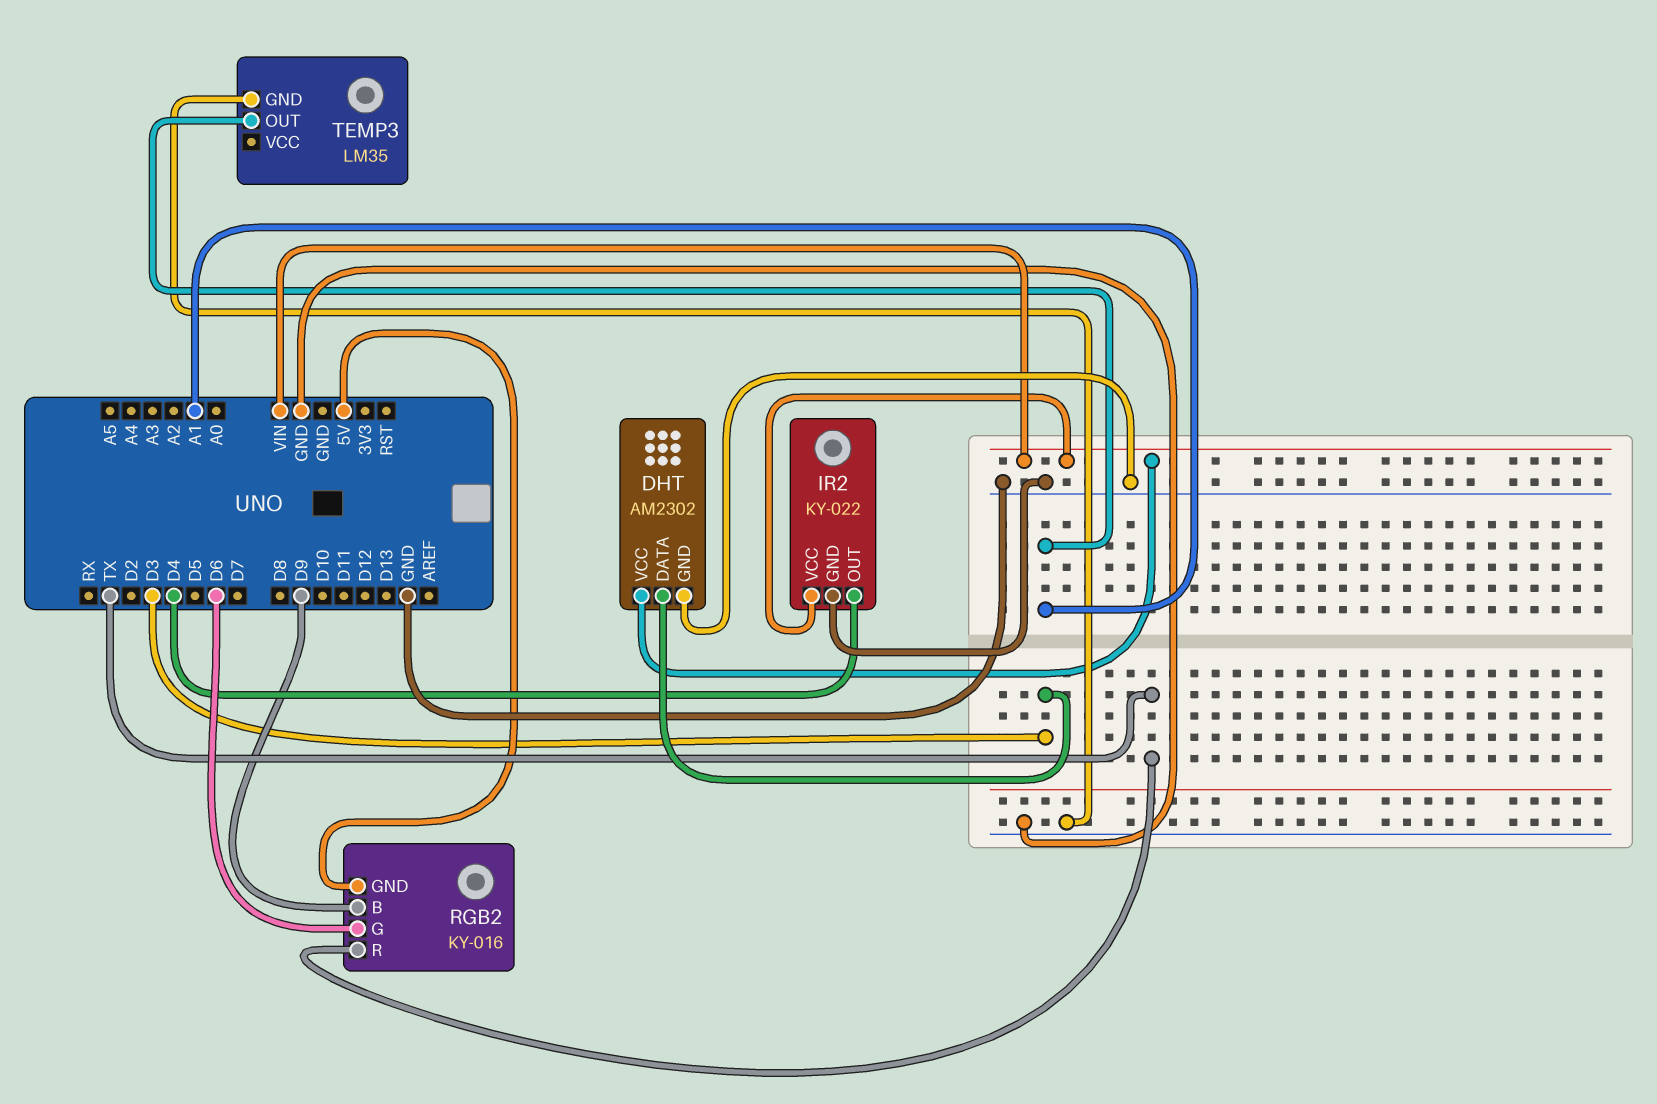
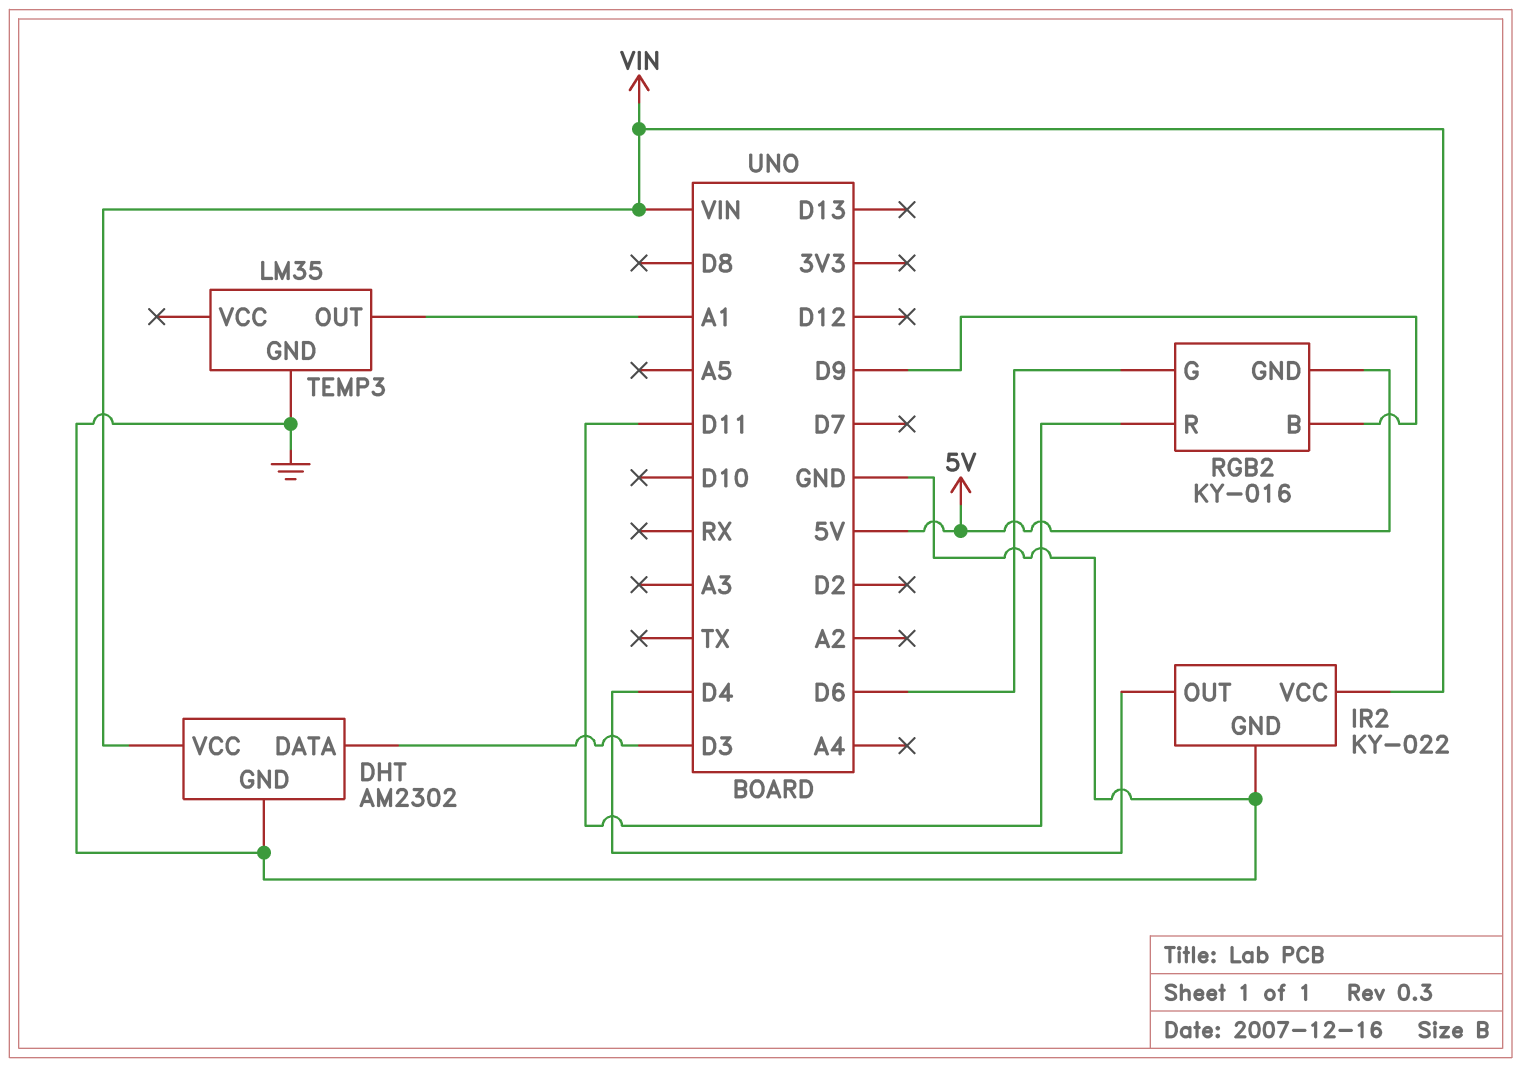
RGB2 pin R: TX -> D11

